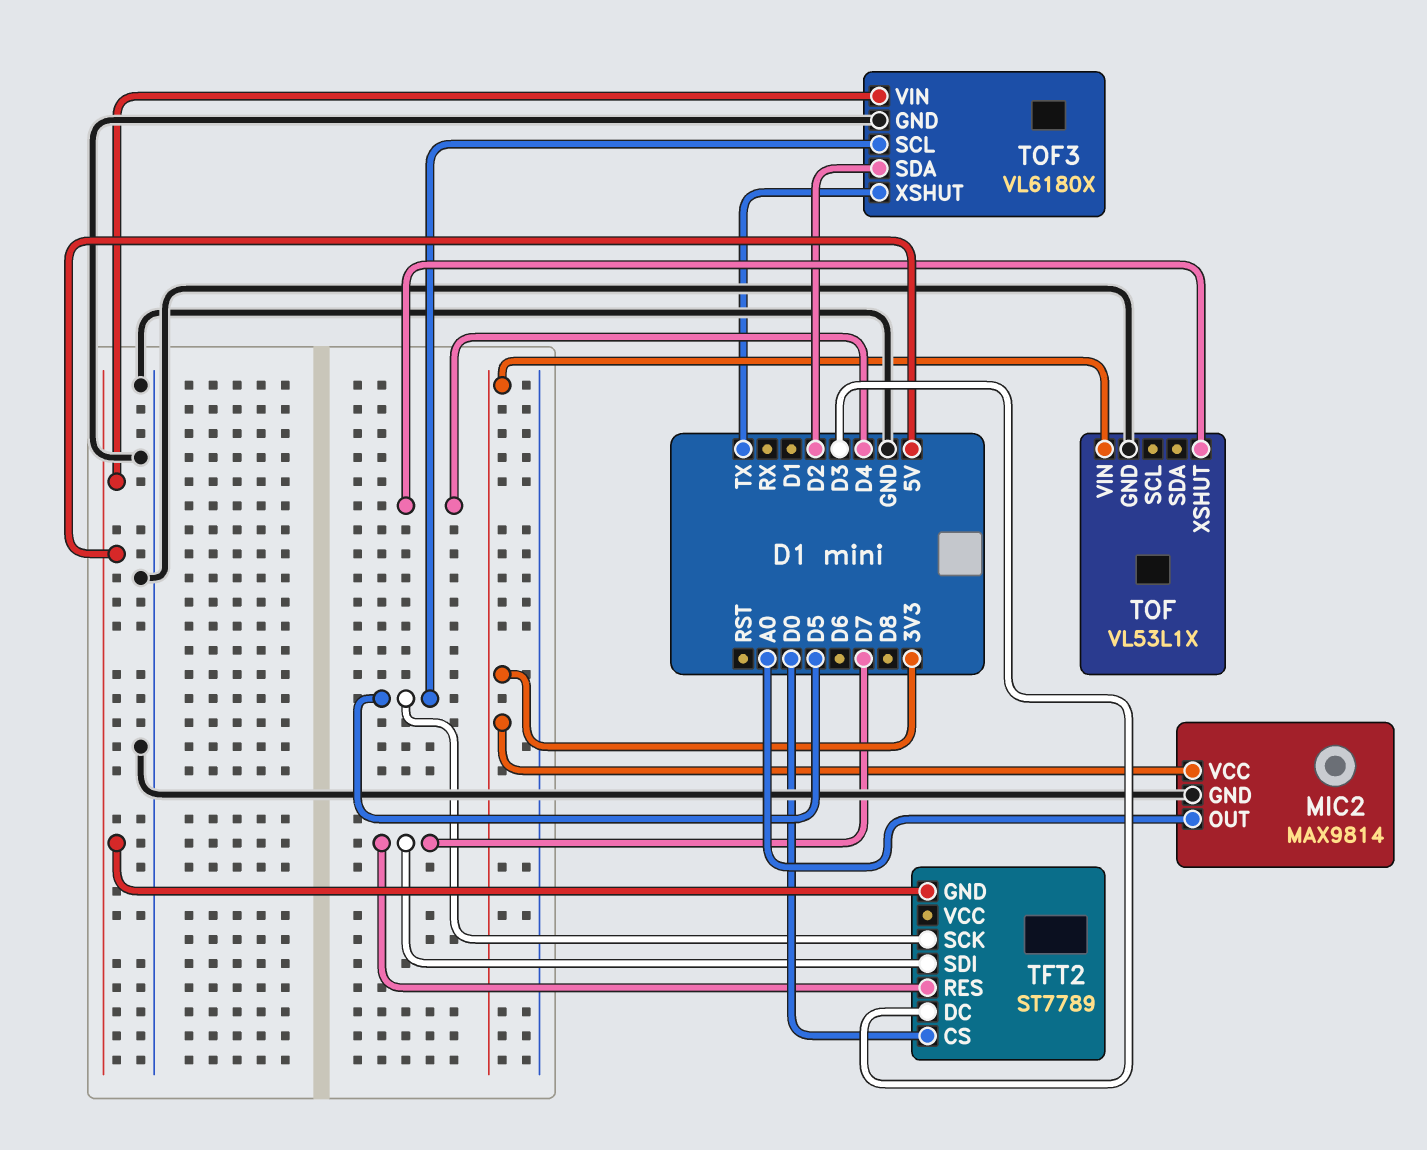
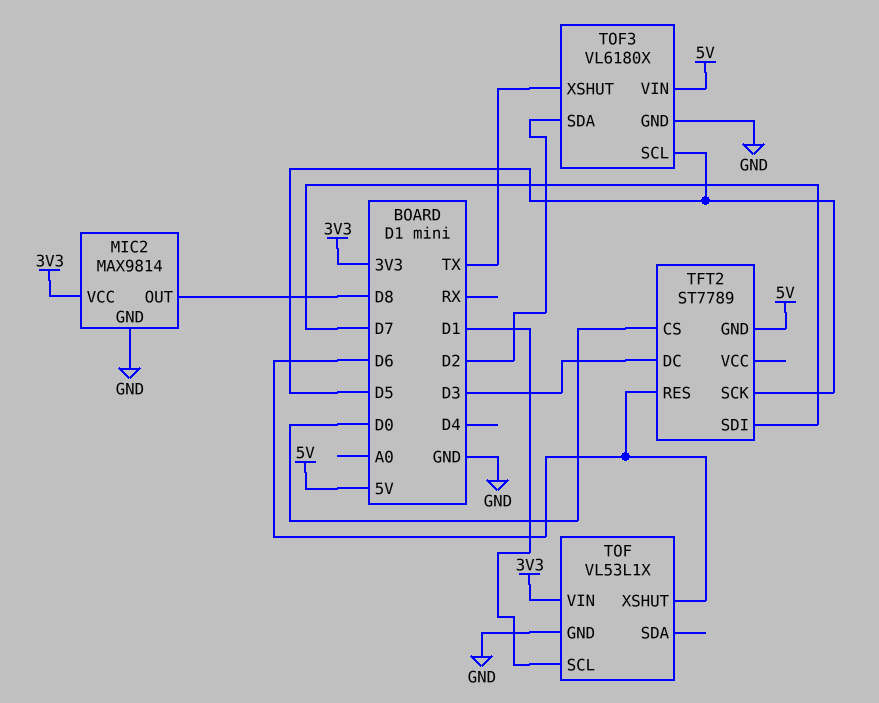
MIC2 pin OUT: A0 -> D8
TFT2 pin RES: D7 -> D6
TOF pin SCL: none -> D1
TOF pin XSHUT: D4 -> D6

